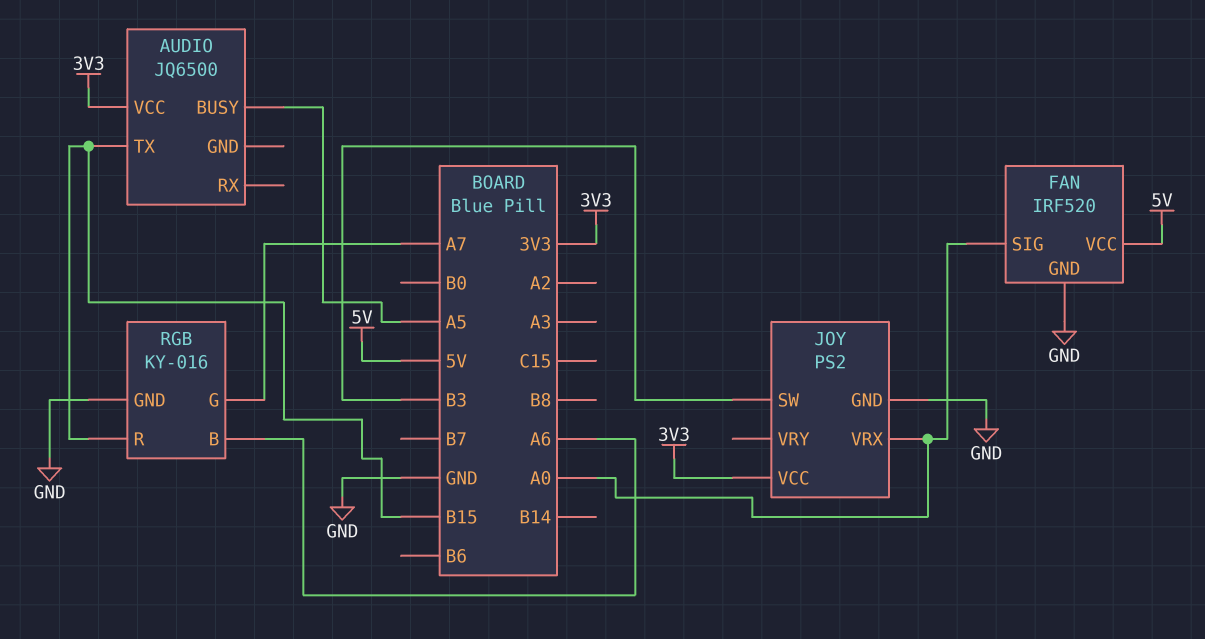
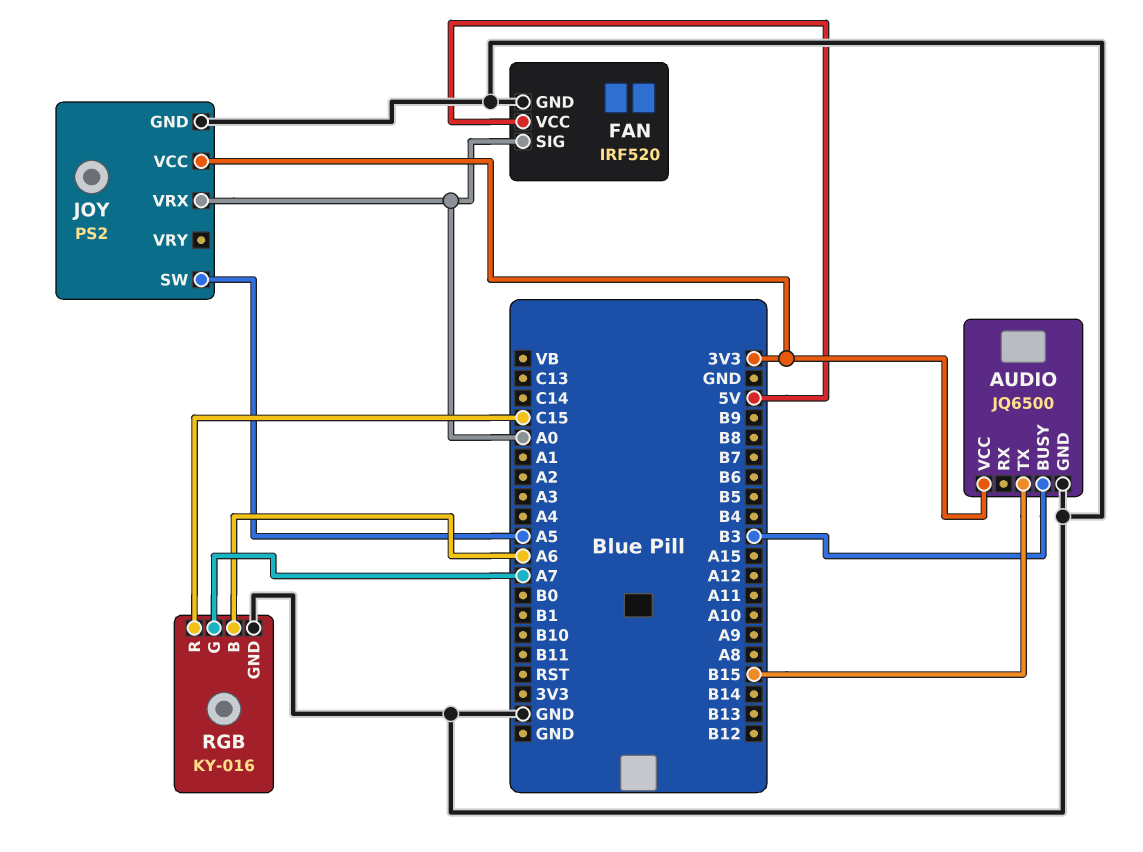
AUDIO pin BUSY: A5 -> B3
AUDIO pin GND: none -> GND
JOY pin SW: B3 -> A5
RGB pin R: B15 -> C15

